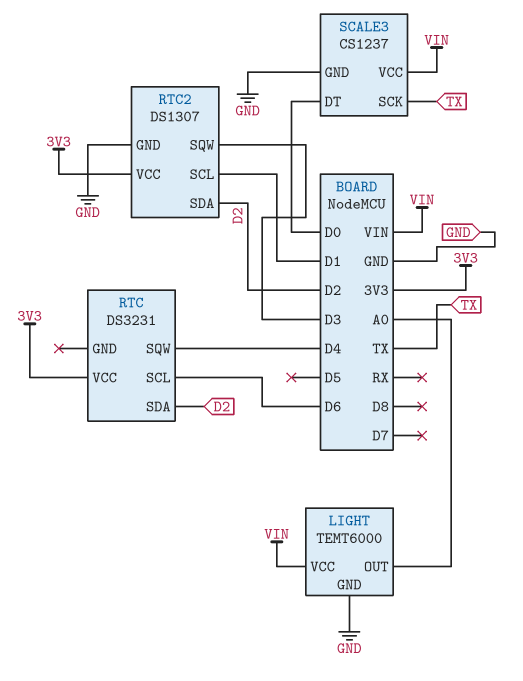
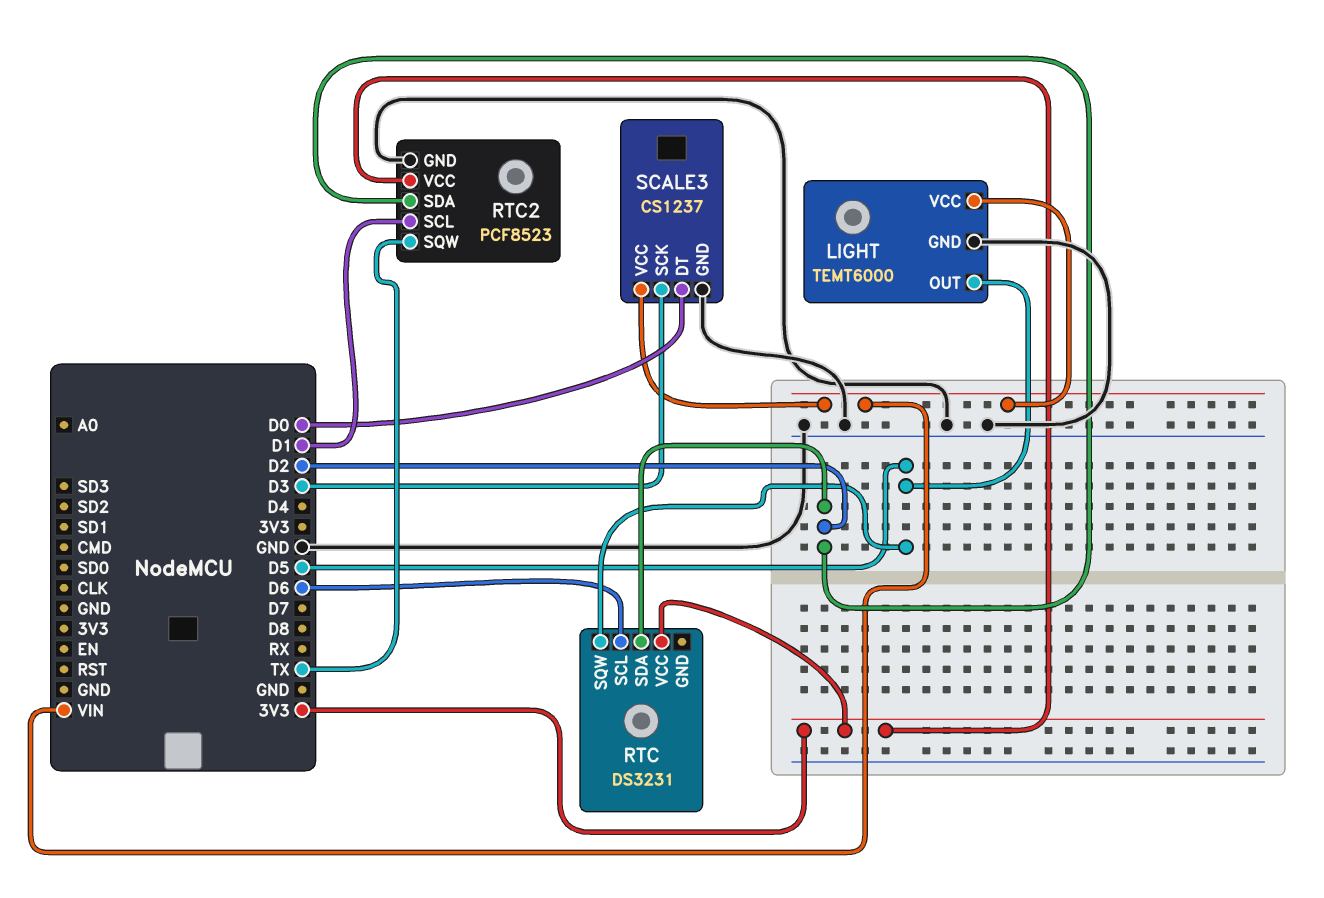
LIGHT pin OUT: A0 -> D5
RTC pin SQW: D4 -> D5
RTC2: DS1307 -> PCF8523
RTC2 pin SQW: D3 -> TX
SCALE3 pin SCK: TX -> D3

